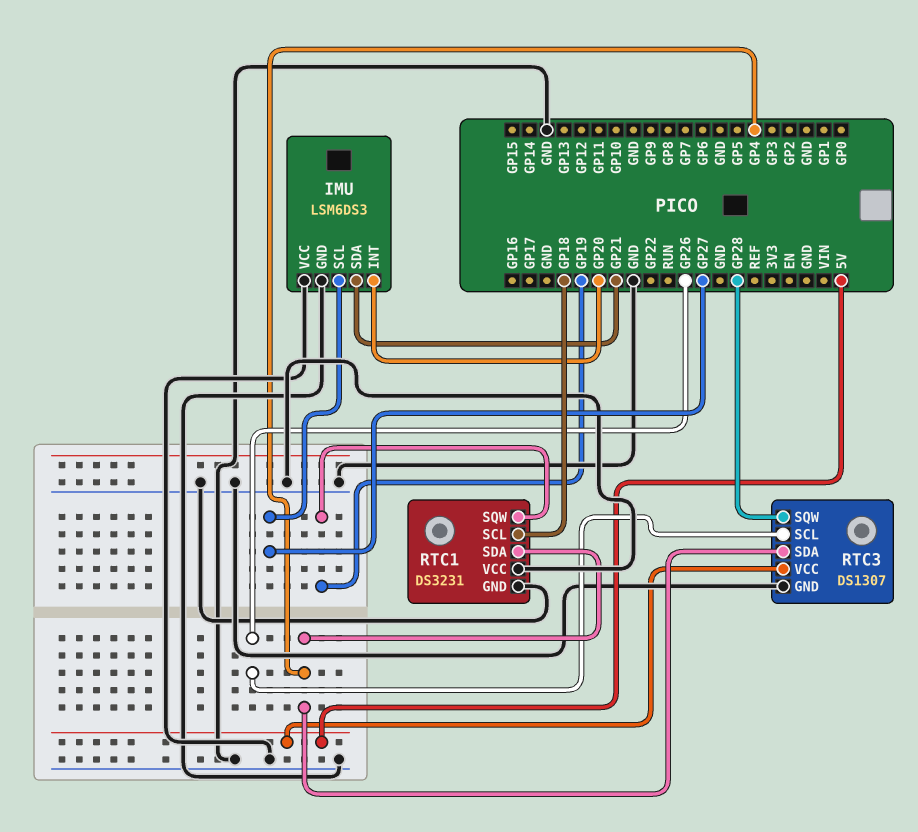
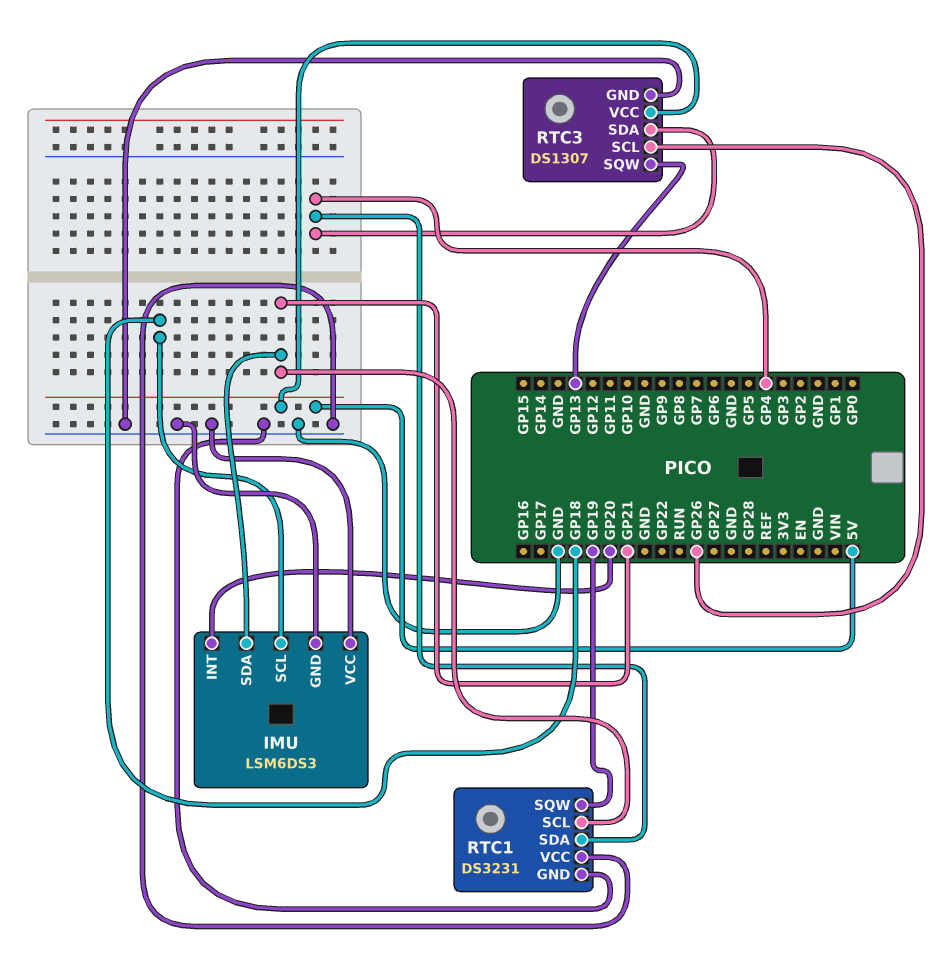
IMU pin SCL: GP27 -> GP18
RTC1 pin SCL: GP18 -> GP21
RTC3 pin SQW: GP28 -> GP13

